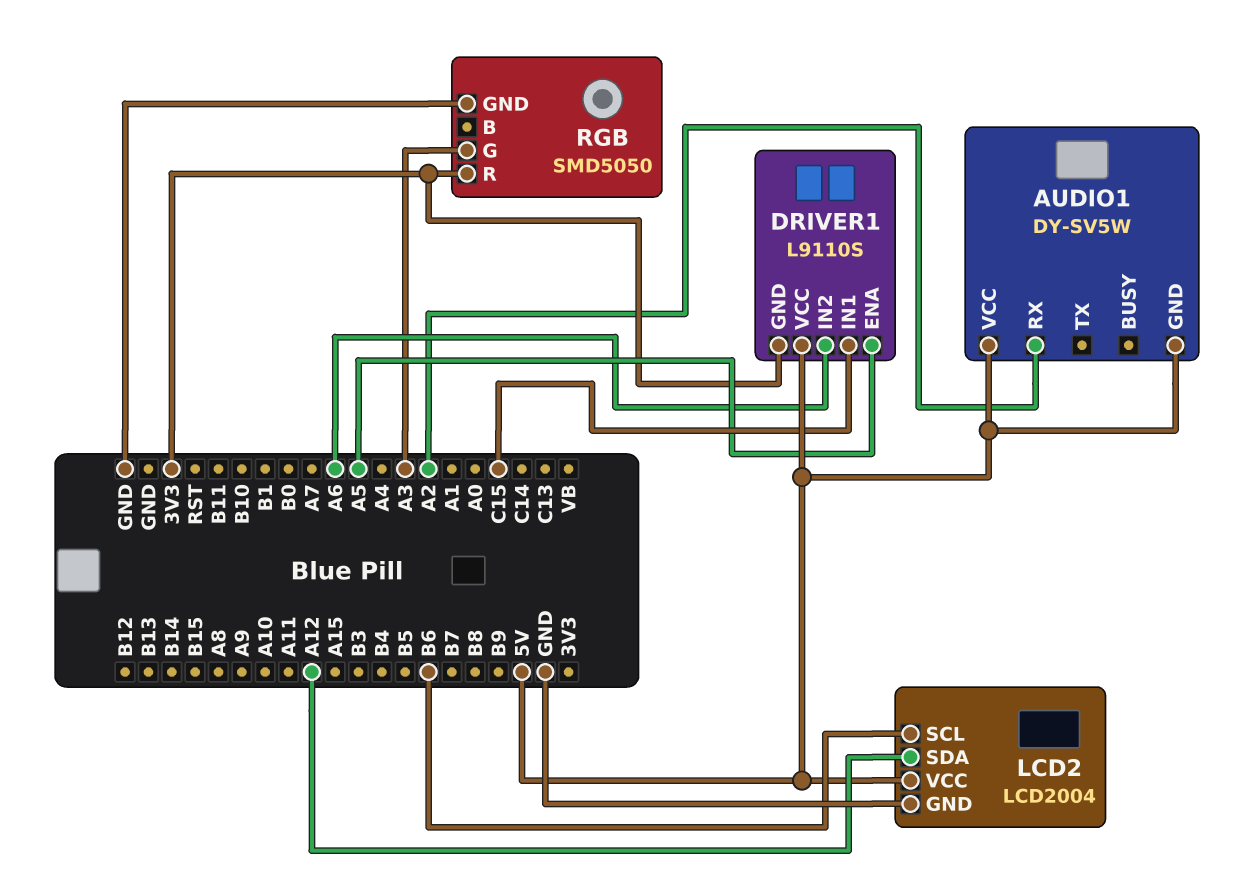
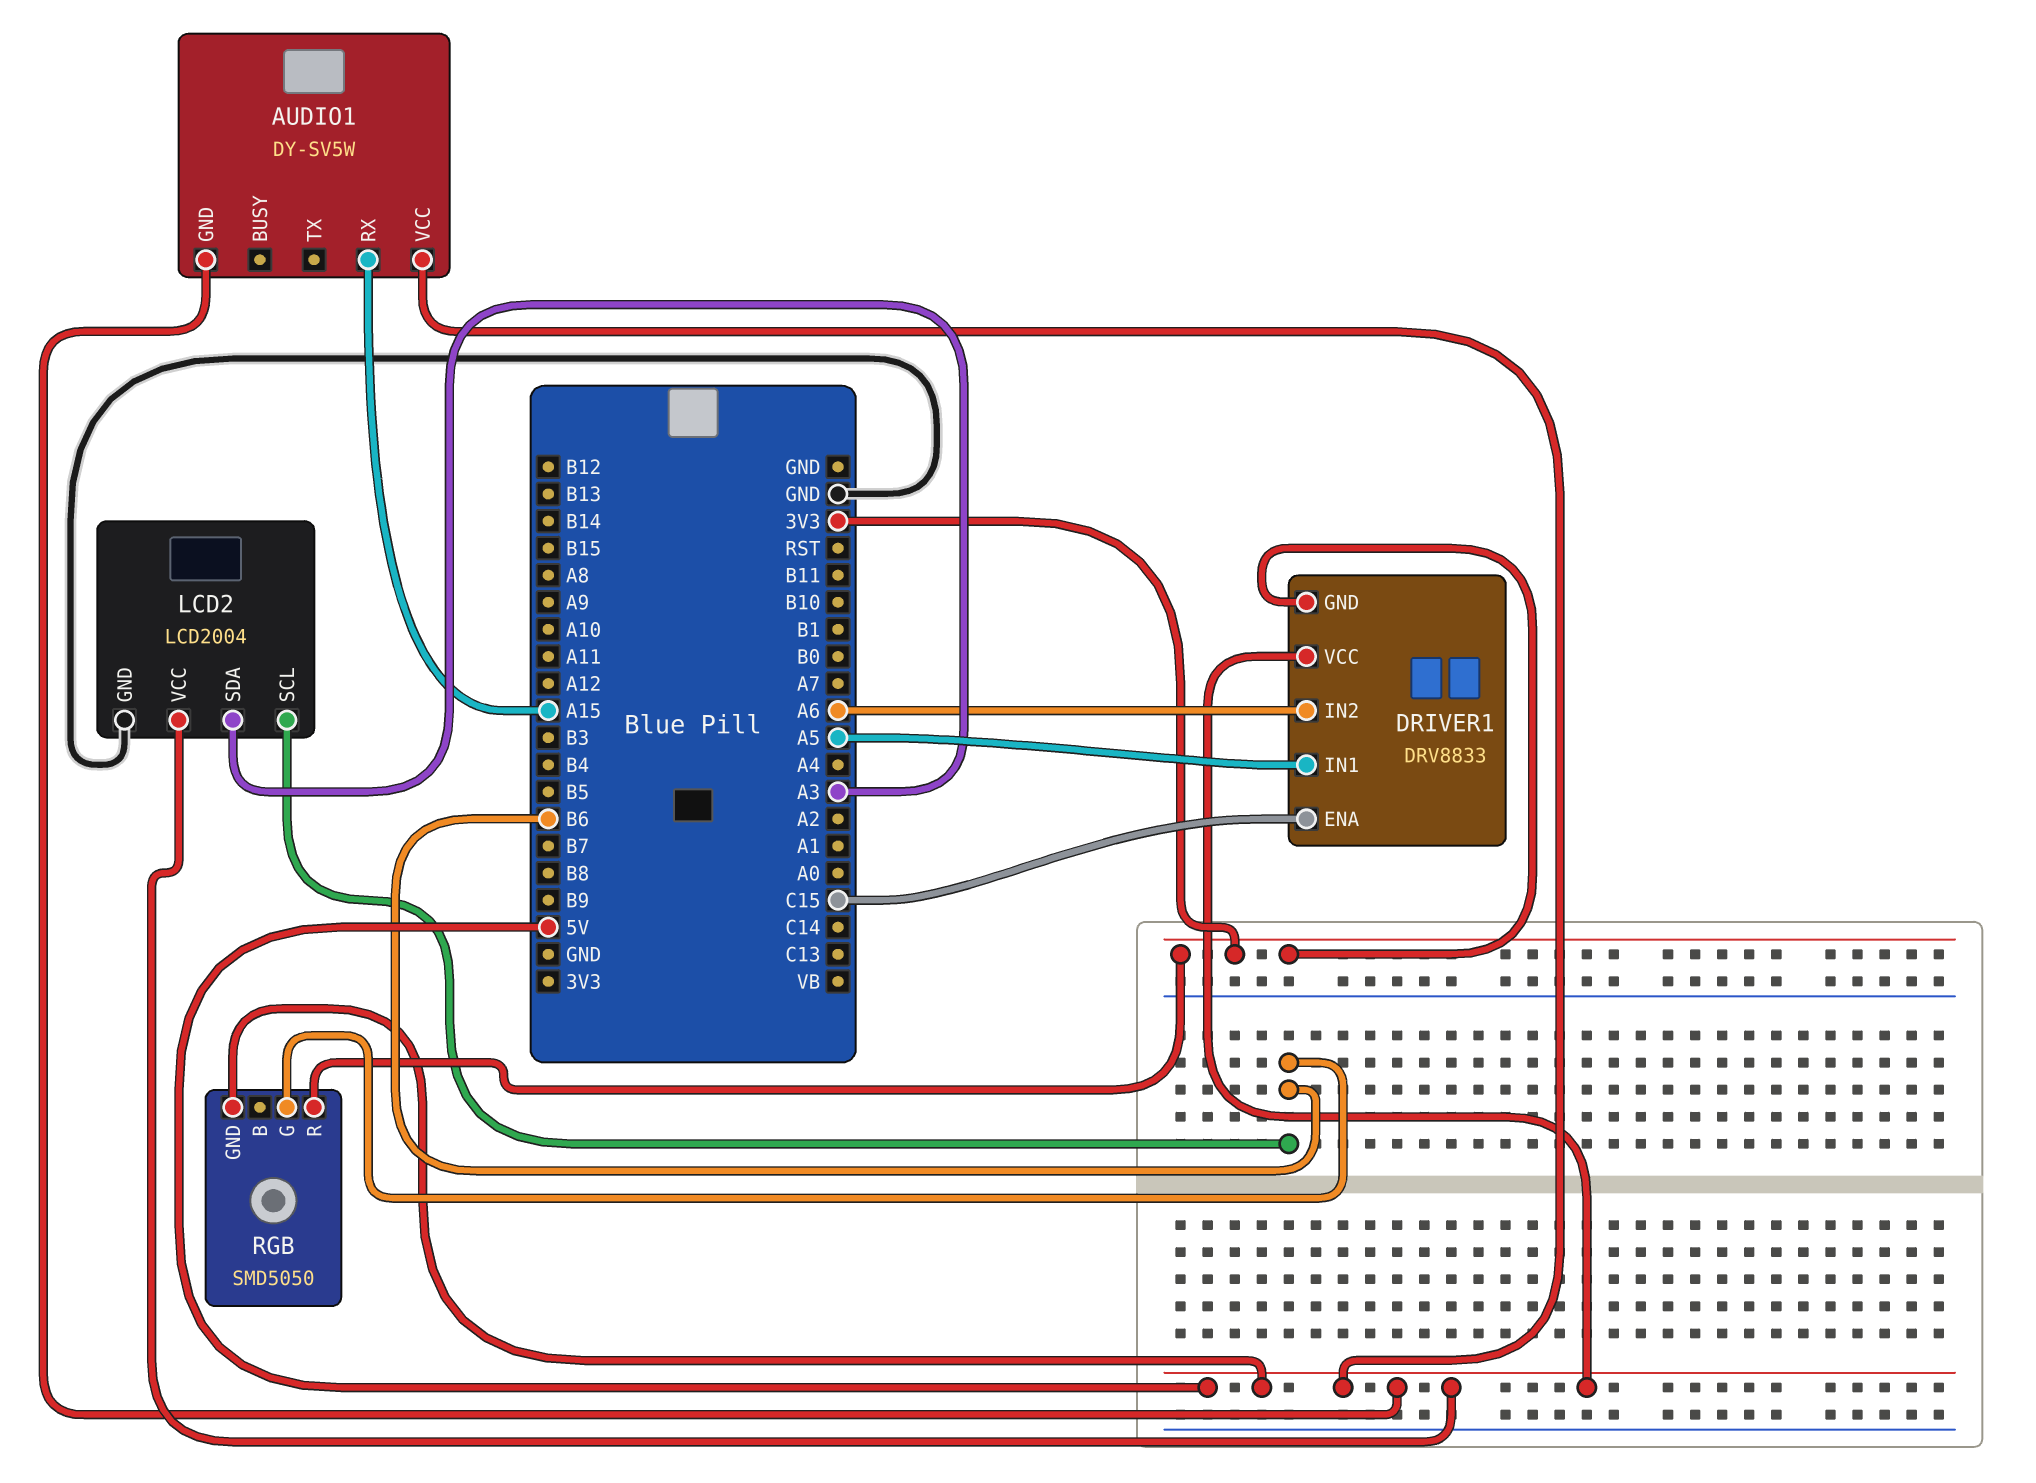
AUDIO1 pin RX: A2 -> A15
DRIVER1: L9110S -> DRV8833
DRIVER1 pin ENA: A5 -> C15
DRIVER1 pin IN1: C15 -> A5
LCD2 pin SDA: A12 -> A3
RGB pin G: A3 -> B6
RGB pin GND: GND -> 5V

